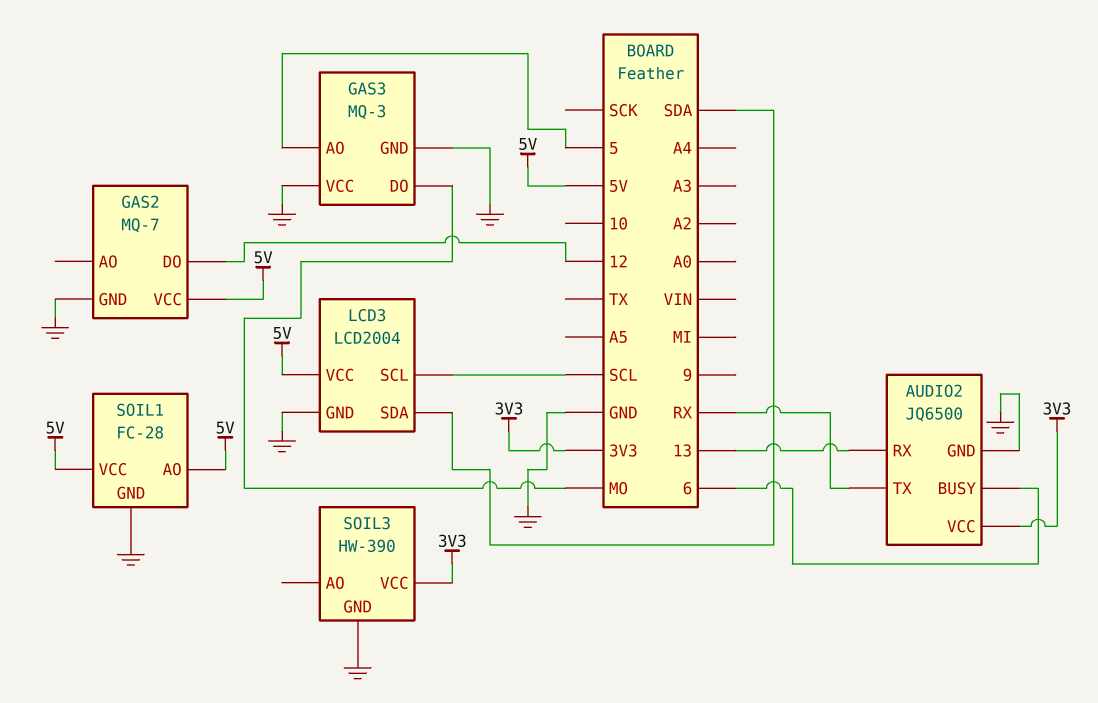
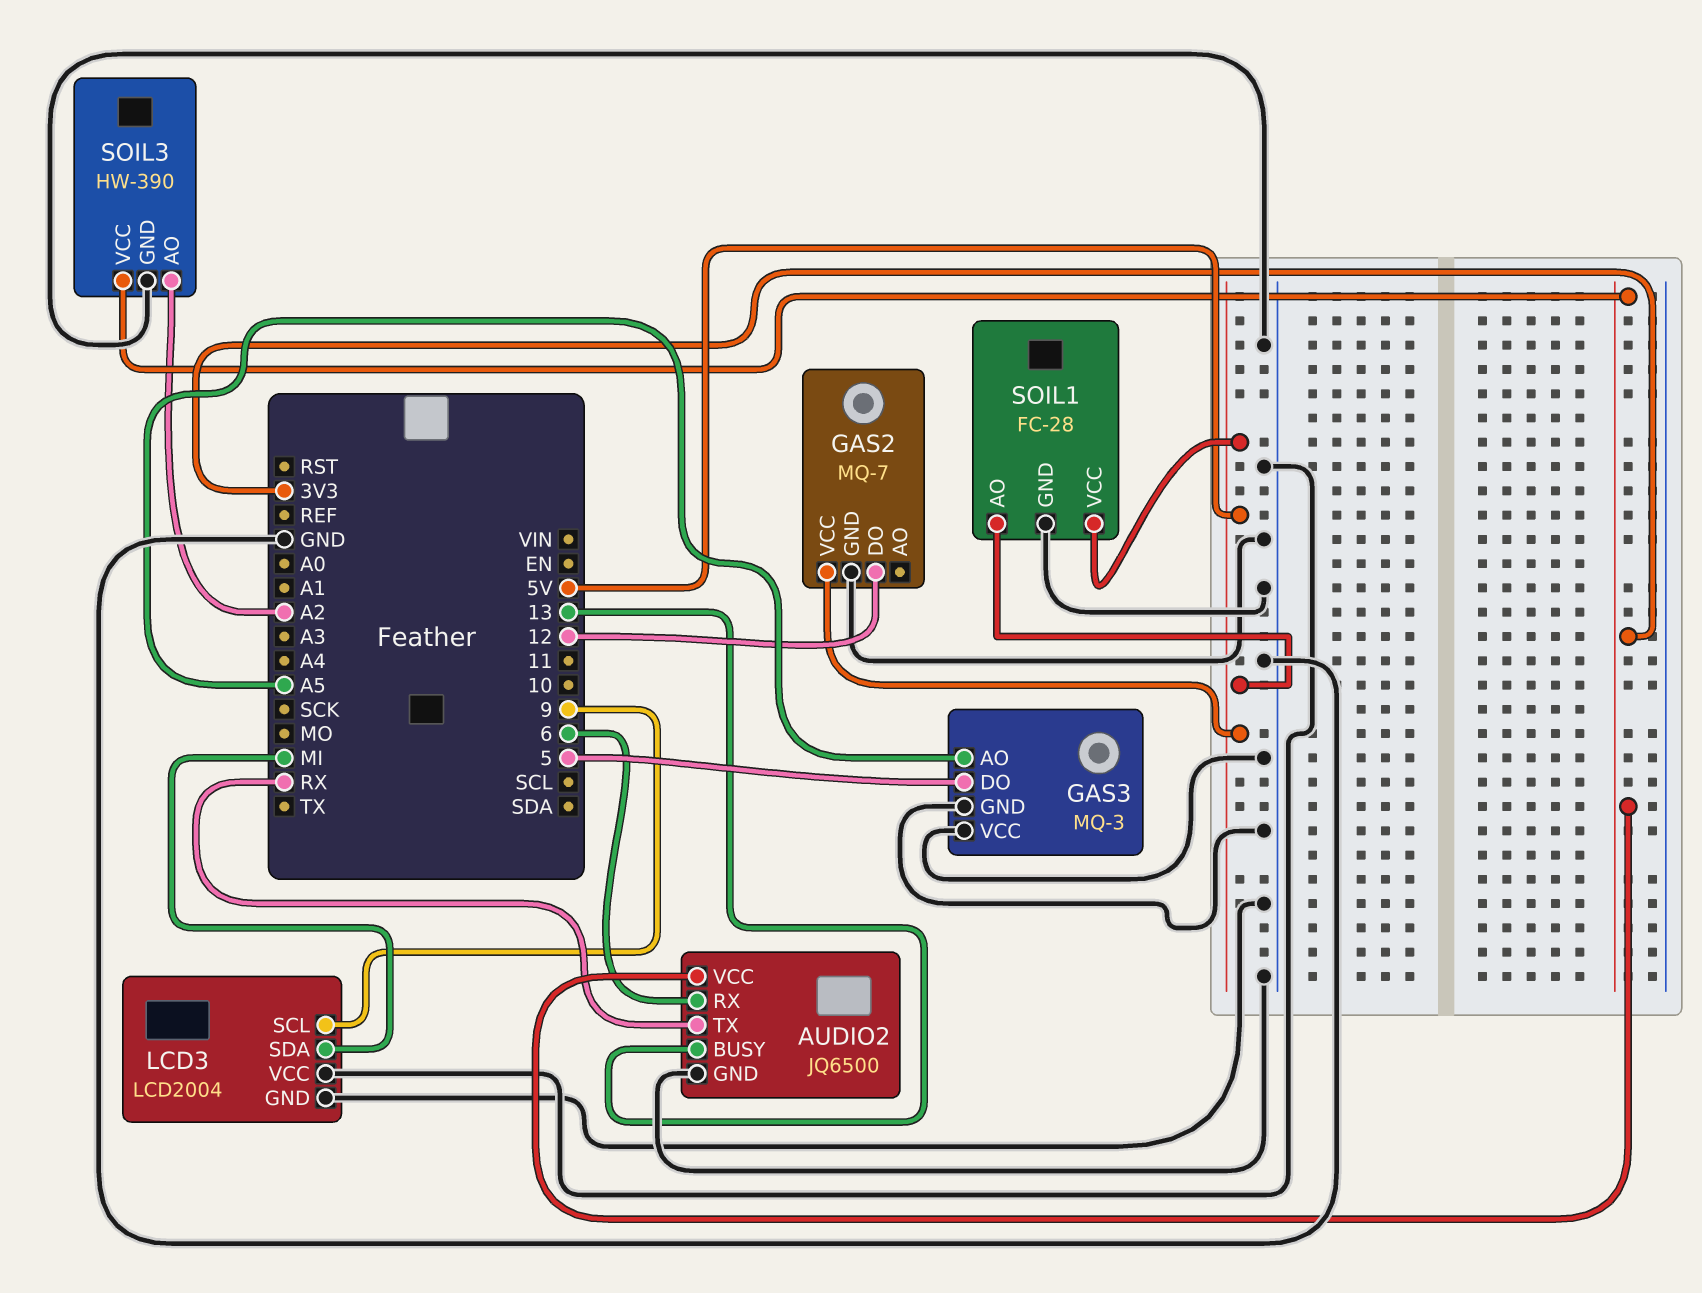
AUDIO2 pin BUSY: 6 -> 13
AUDIO2 pin RX: 13 -> 6
GAS3 pin AO: 5 -> A5
GAS3 pin DO: MO -> 5
LCD3 pin SCL: SCL -> 9
LCD3 pin SDA: SDA -> MI
LCD3 pin VCC: 5V -> GND
SOIL3 pin AO: none -> A2

